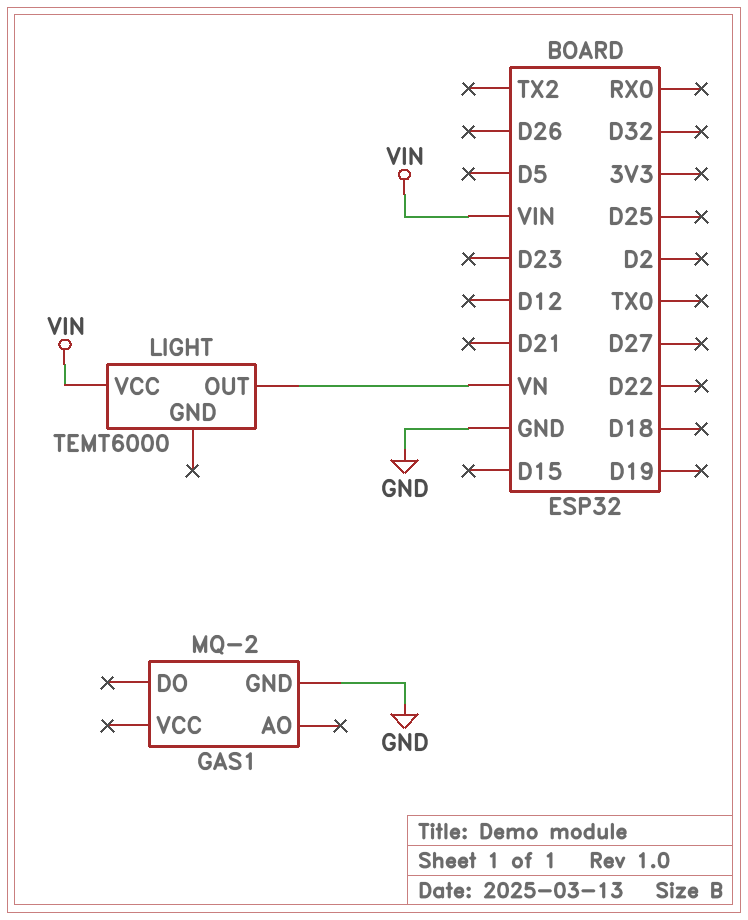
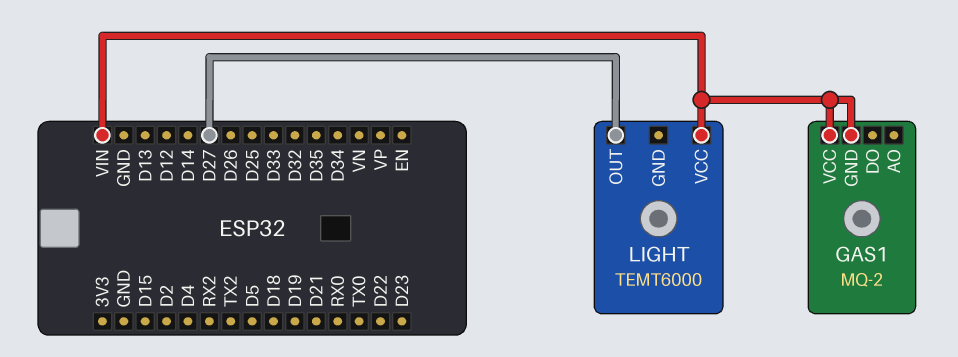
GAS1 pin GND: GND -> VIN
GAS1 pin VCC: none -> VIN
LIGHT pin OUT: VN -> D27

